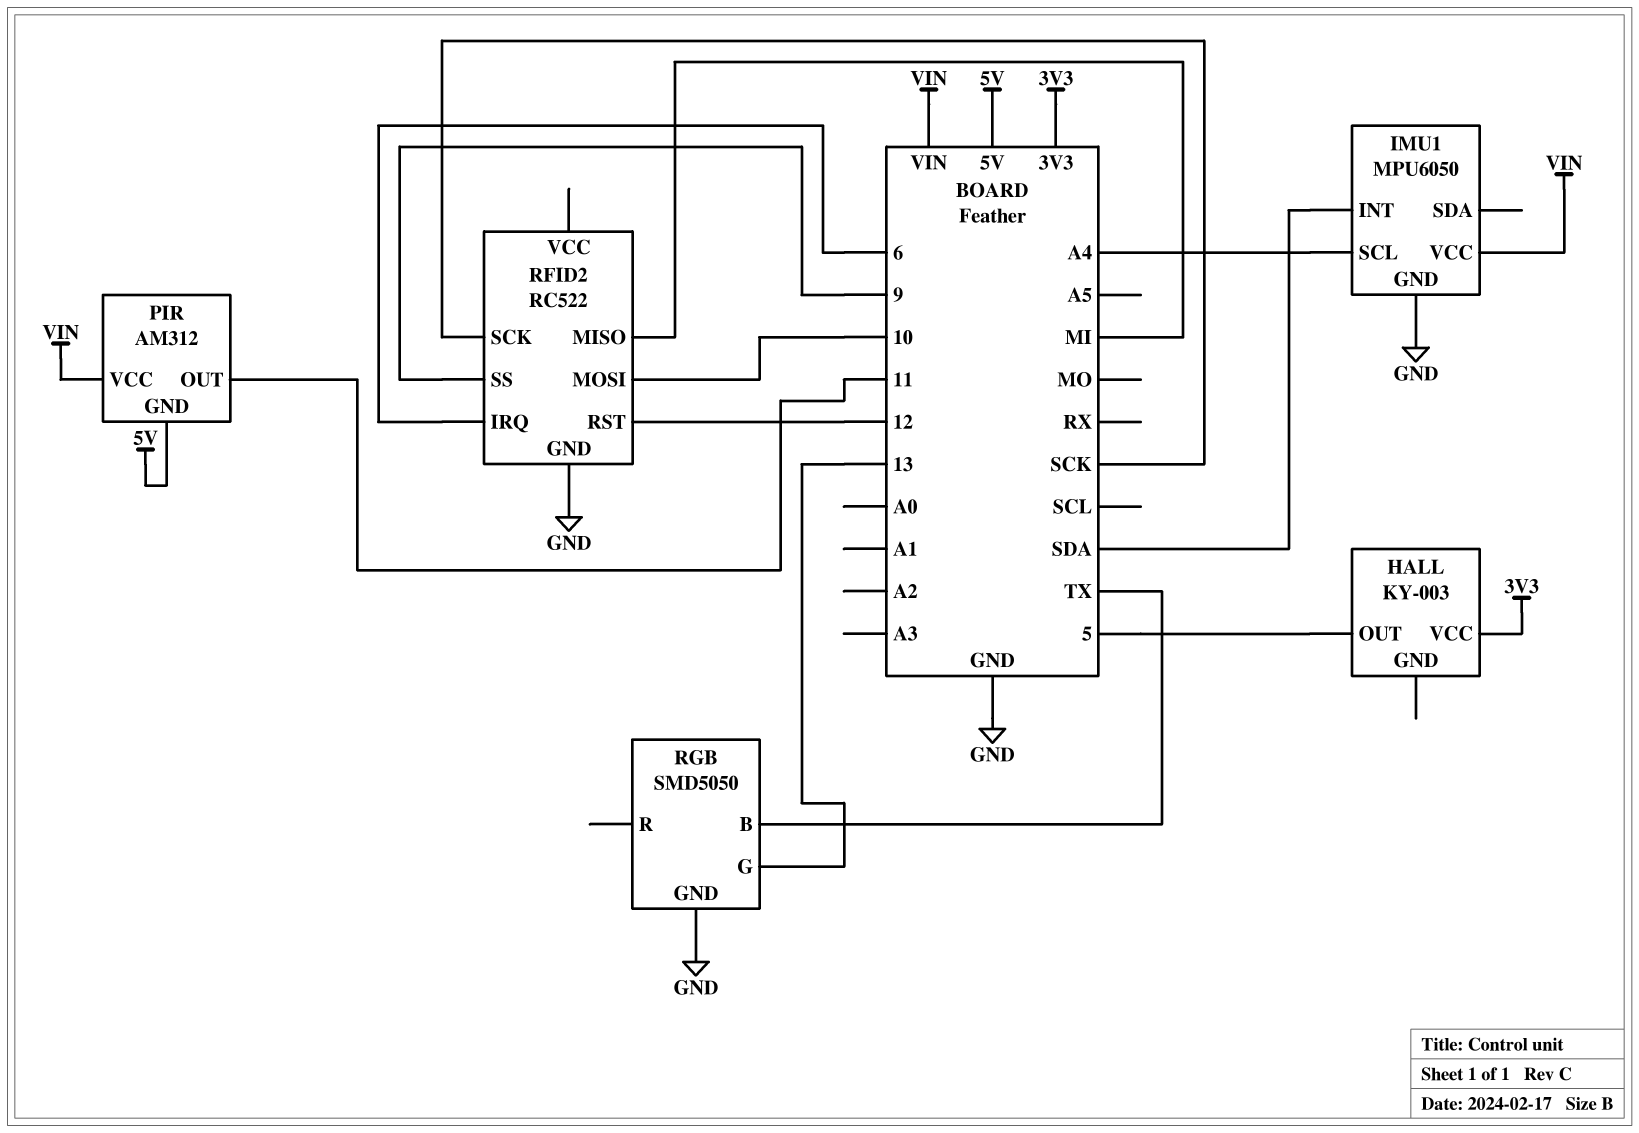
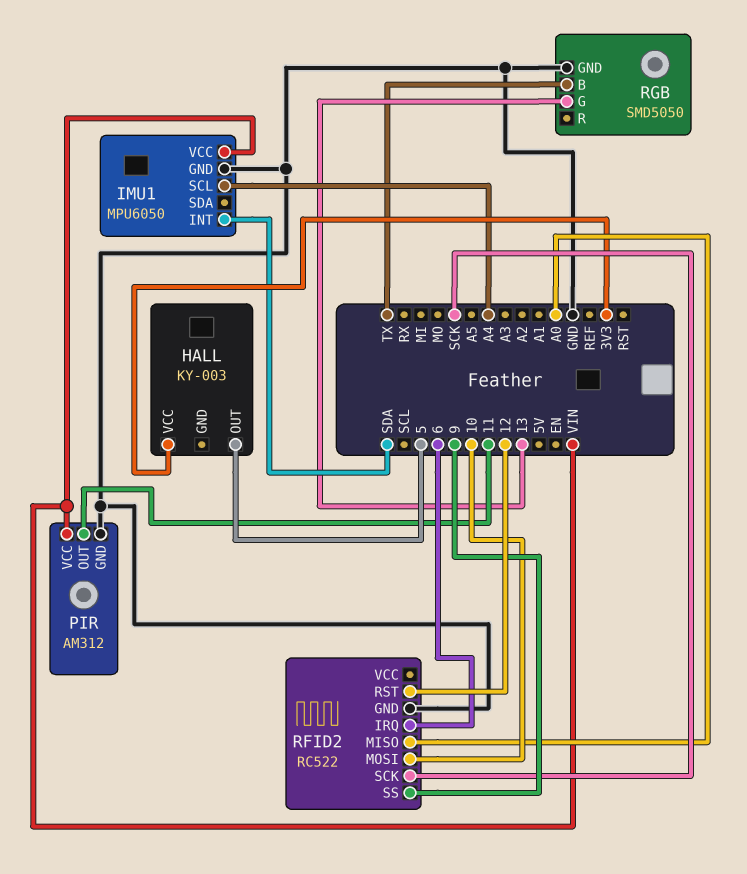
PIR pin GND: 5V -> GND
RFID2 pin MISO: MI -> A0

